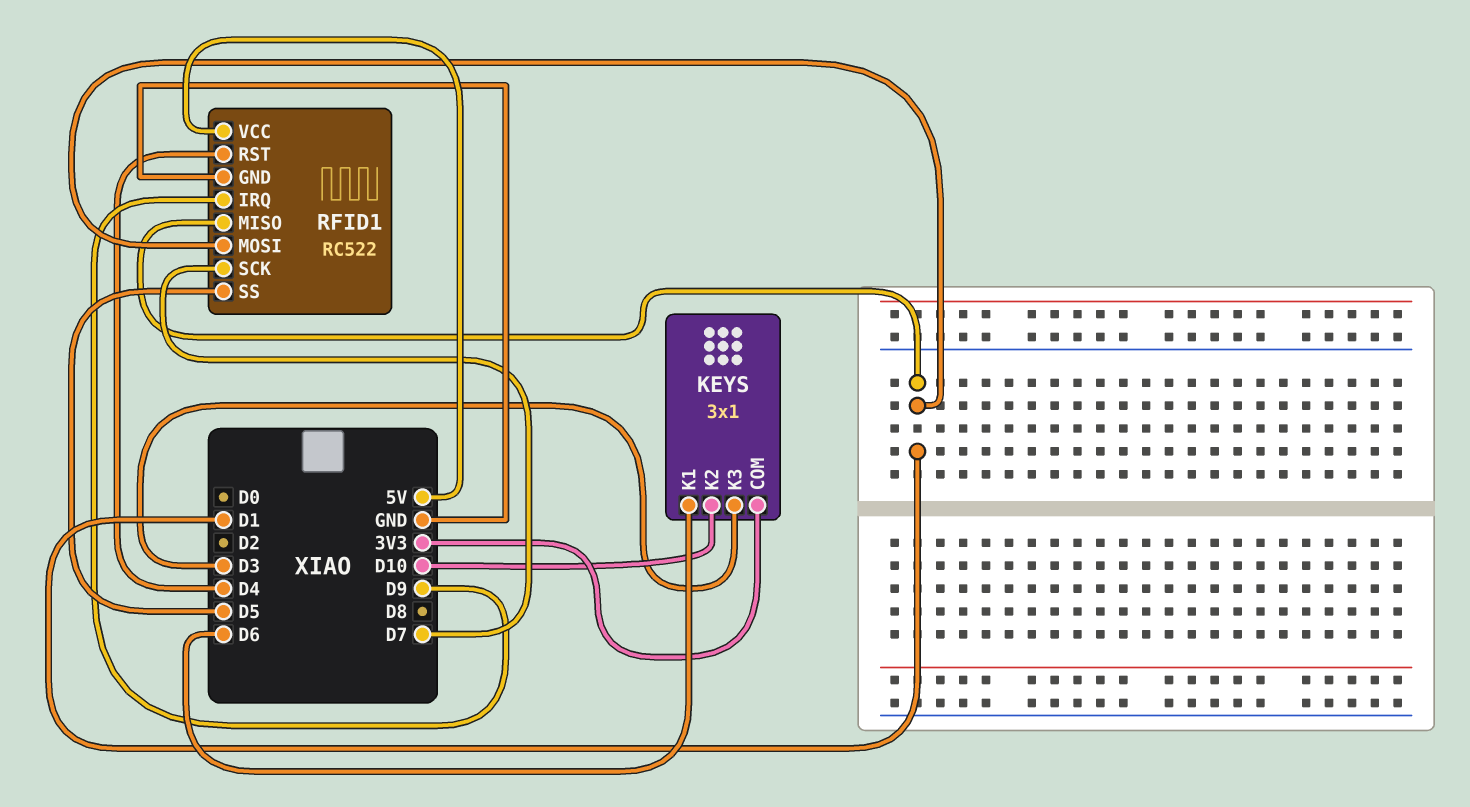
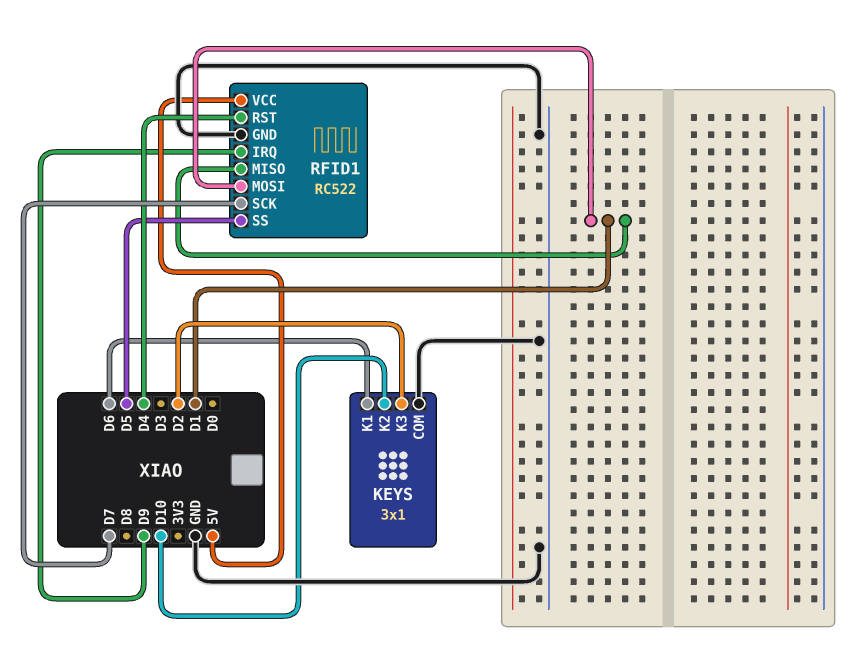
KEYS pin COM: 3V3 -> GND
KEYS pin K3: D3 -> D2

